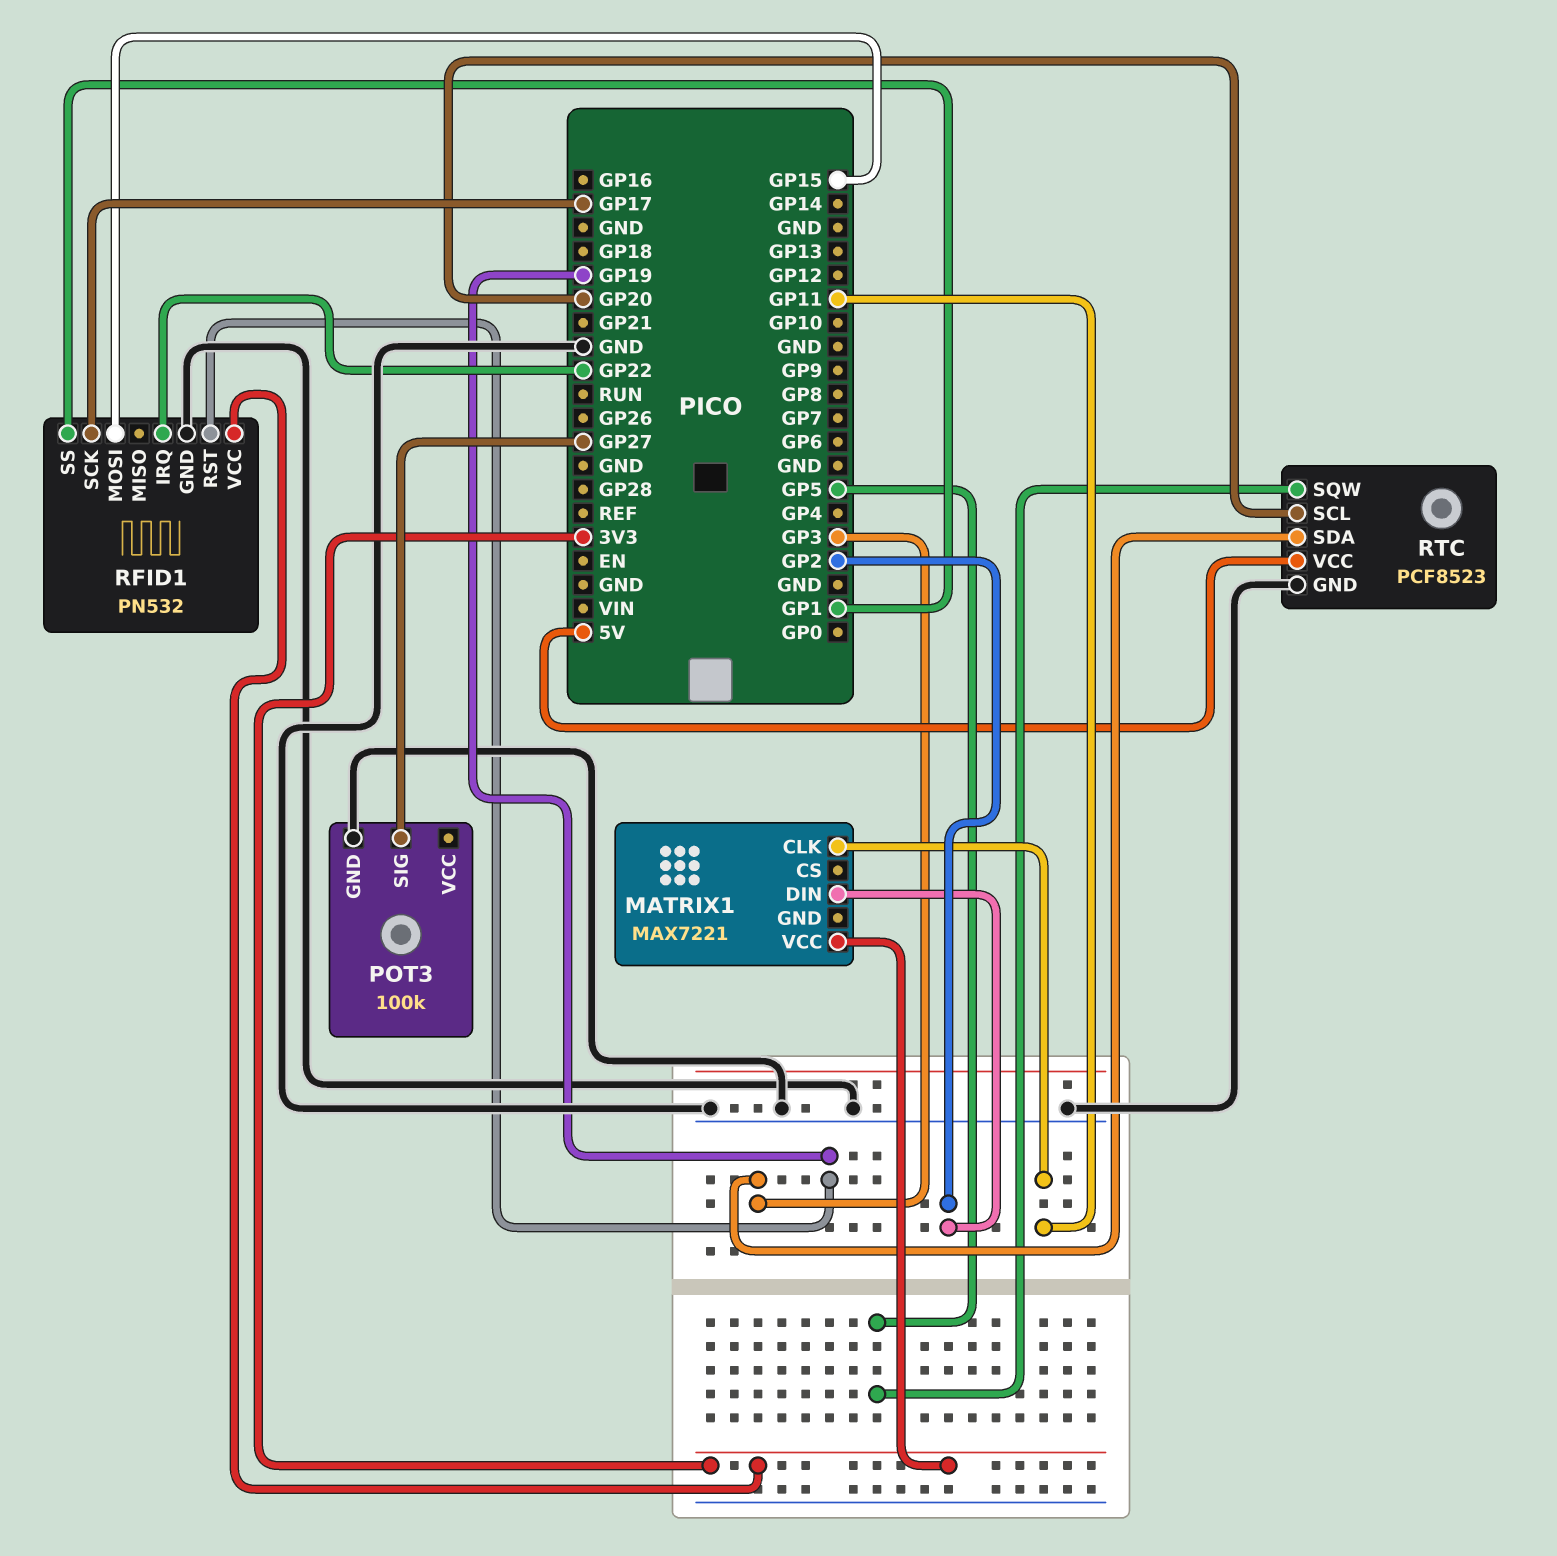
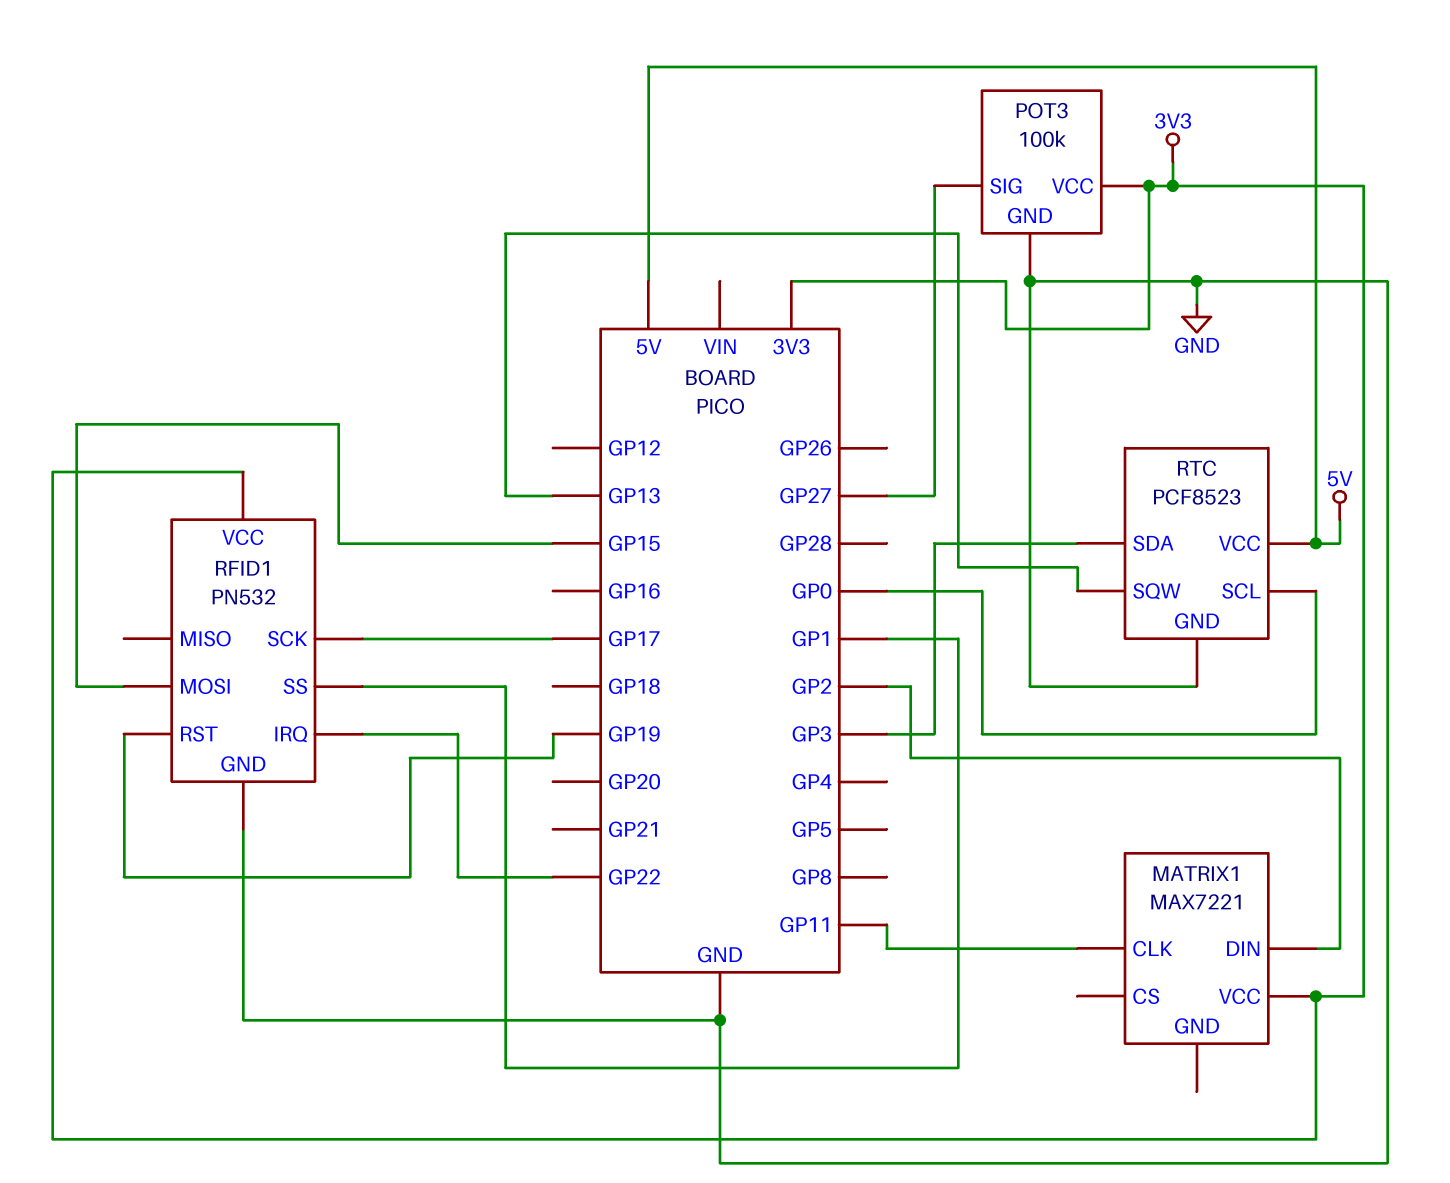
POT3 pin VCC: none -> 3V3
RTC pin SCL: GP20 -> GP0
RTC pin SQW: GP5 -> GP13

